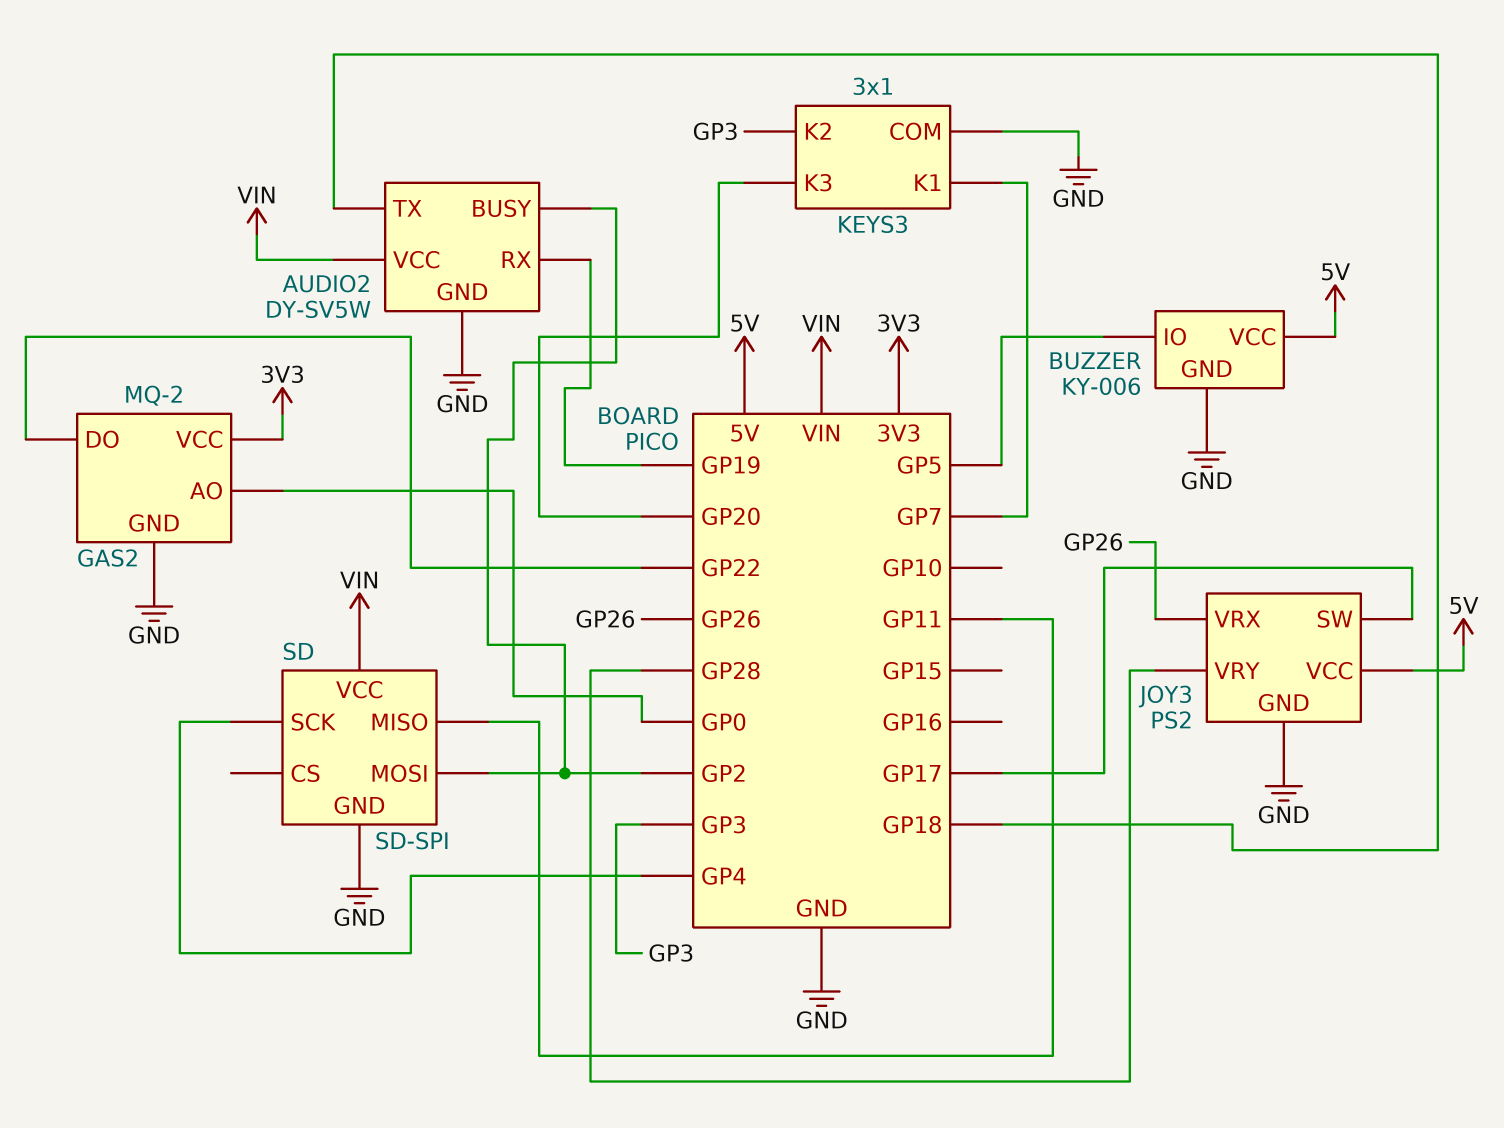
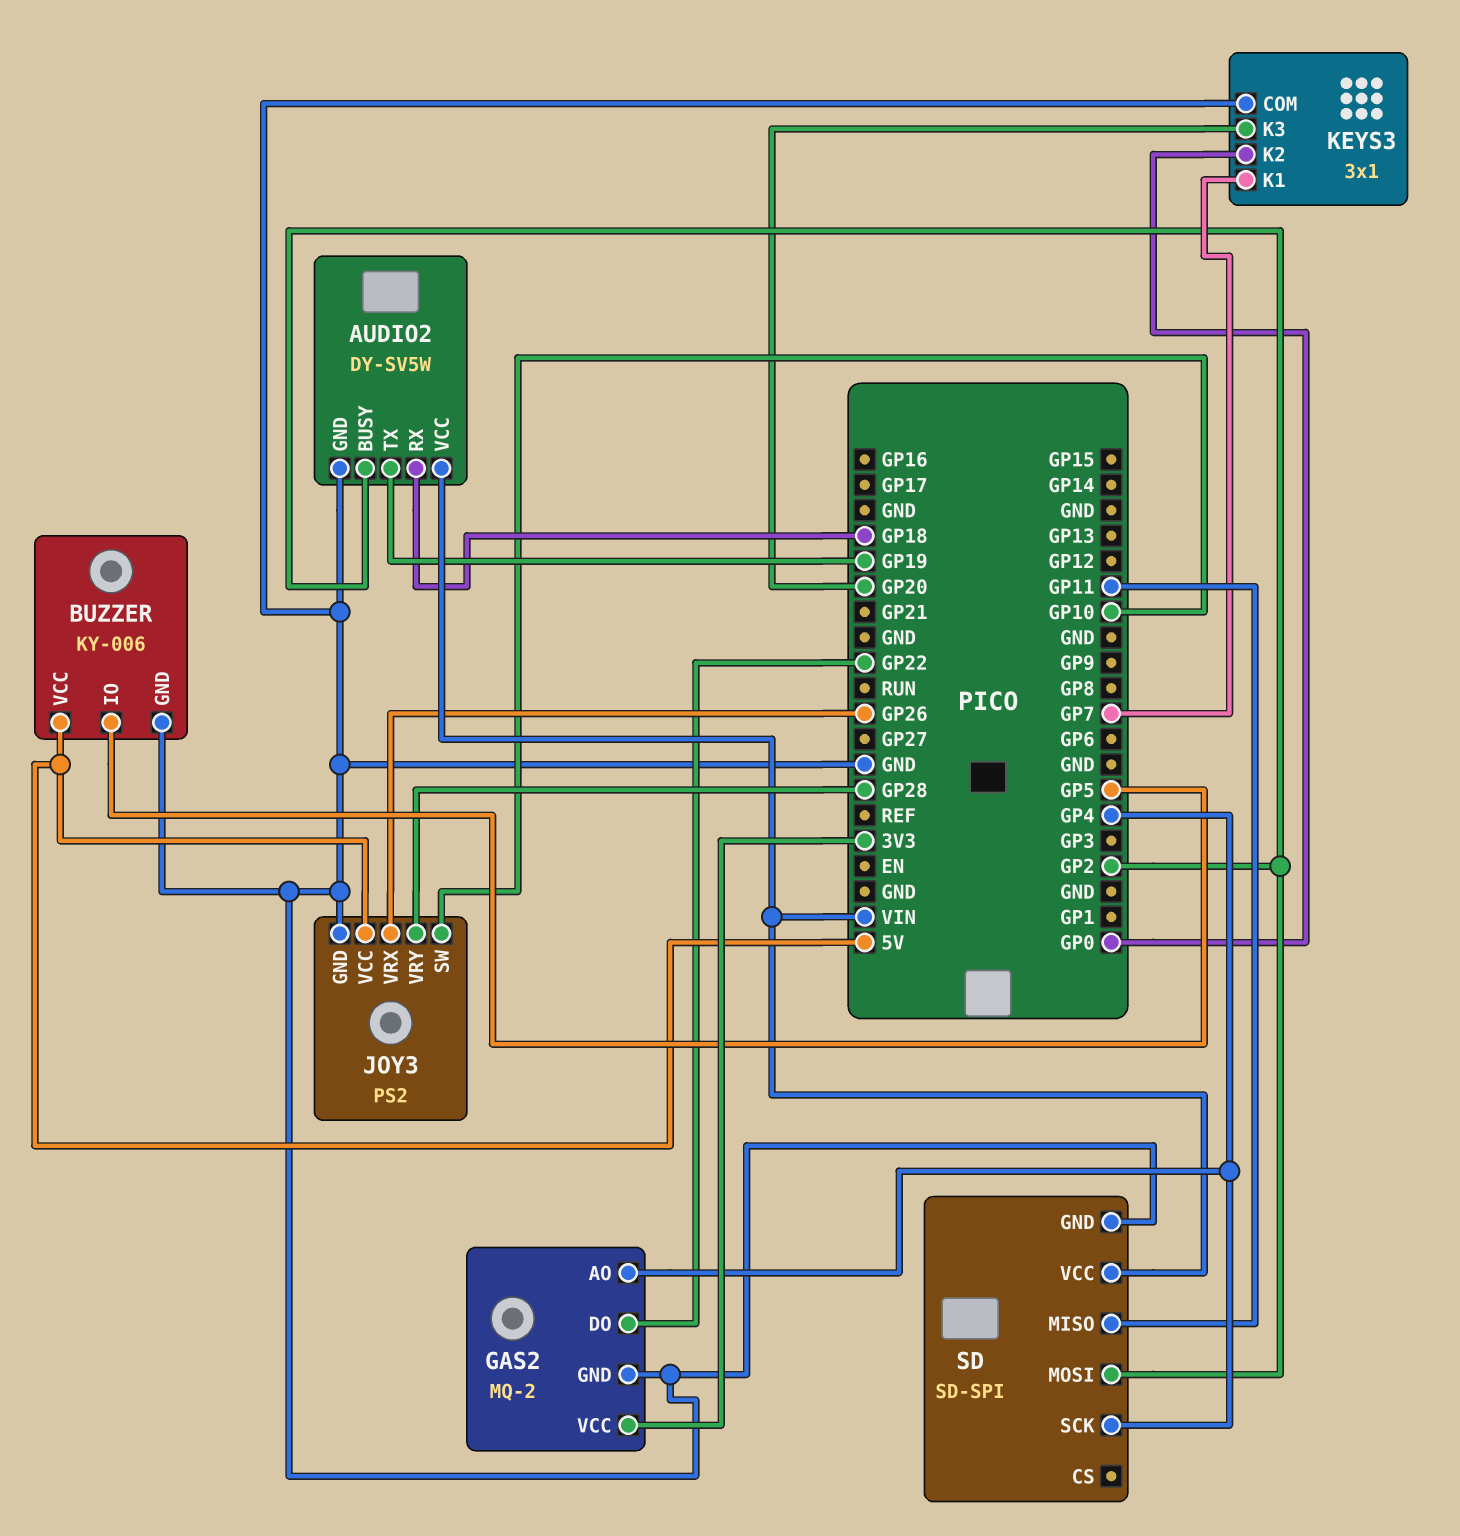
AUDIO2 pin RX: GP19 -> GP18
AUDIO2 pin TX: GP18 -> GP19
GAS2 pin AO: GP0 -> GP4
JOY3 pin SW: GP17 -> GP10
KEYS3 pin K2: GP3 -> GP0

